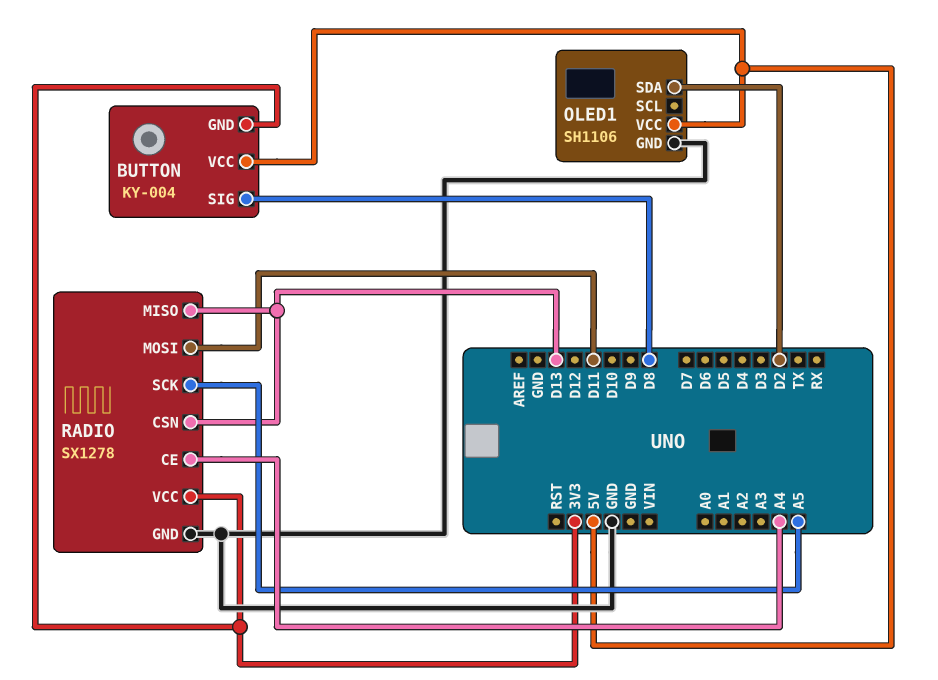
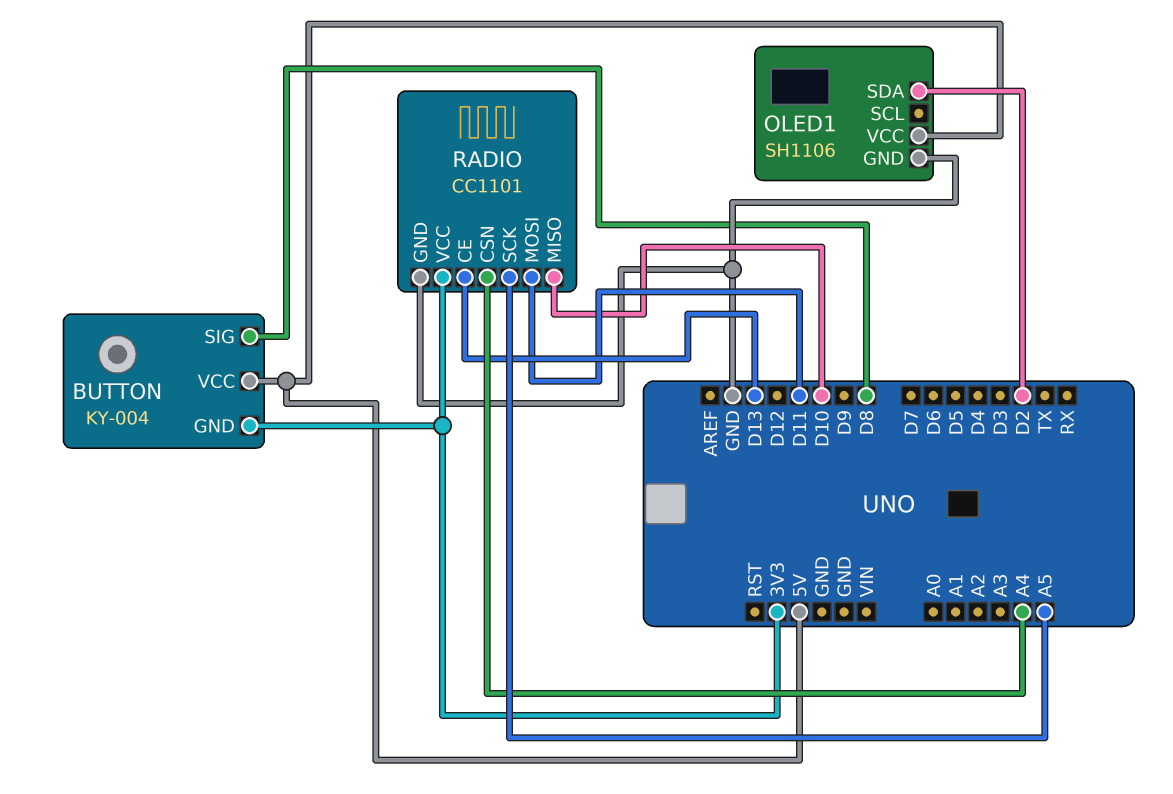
RADIO: SX1278 -> CC1101
RADIO pin CE: A4 -> D13
RADIO pin CSN: D13 -> A4
RADIO pin MISO: D13 -> D10

